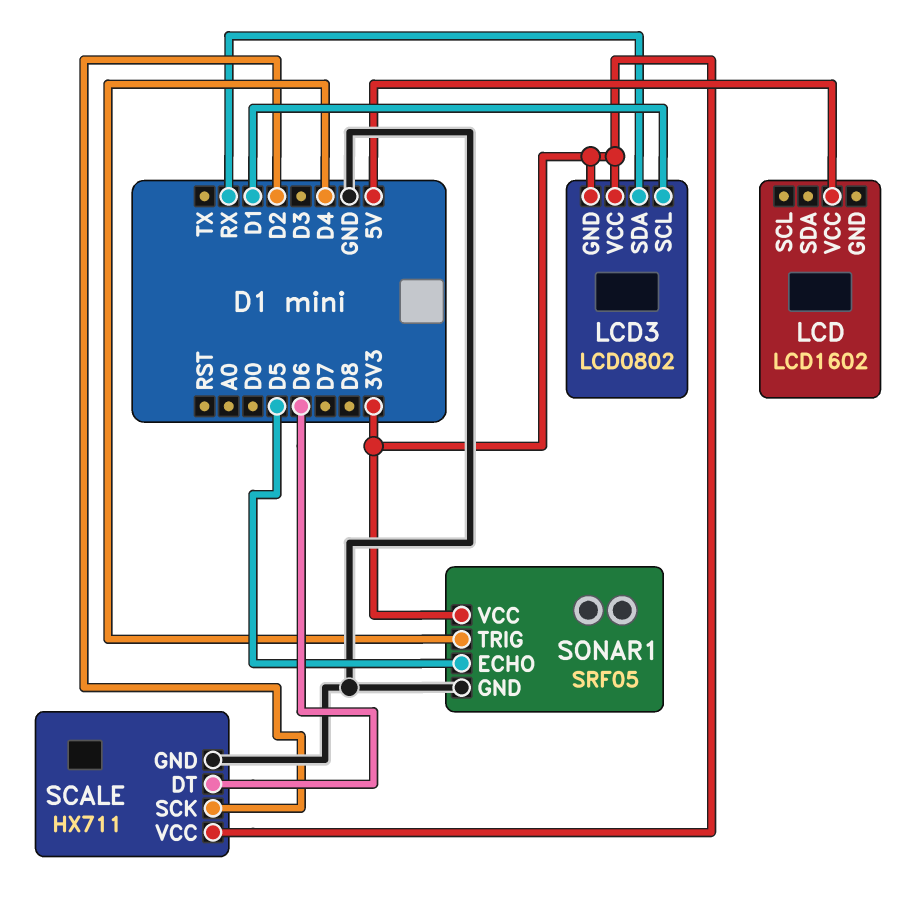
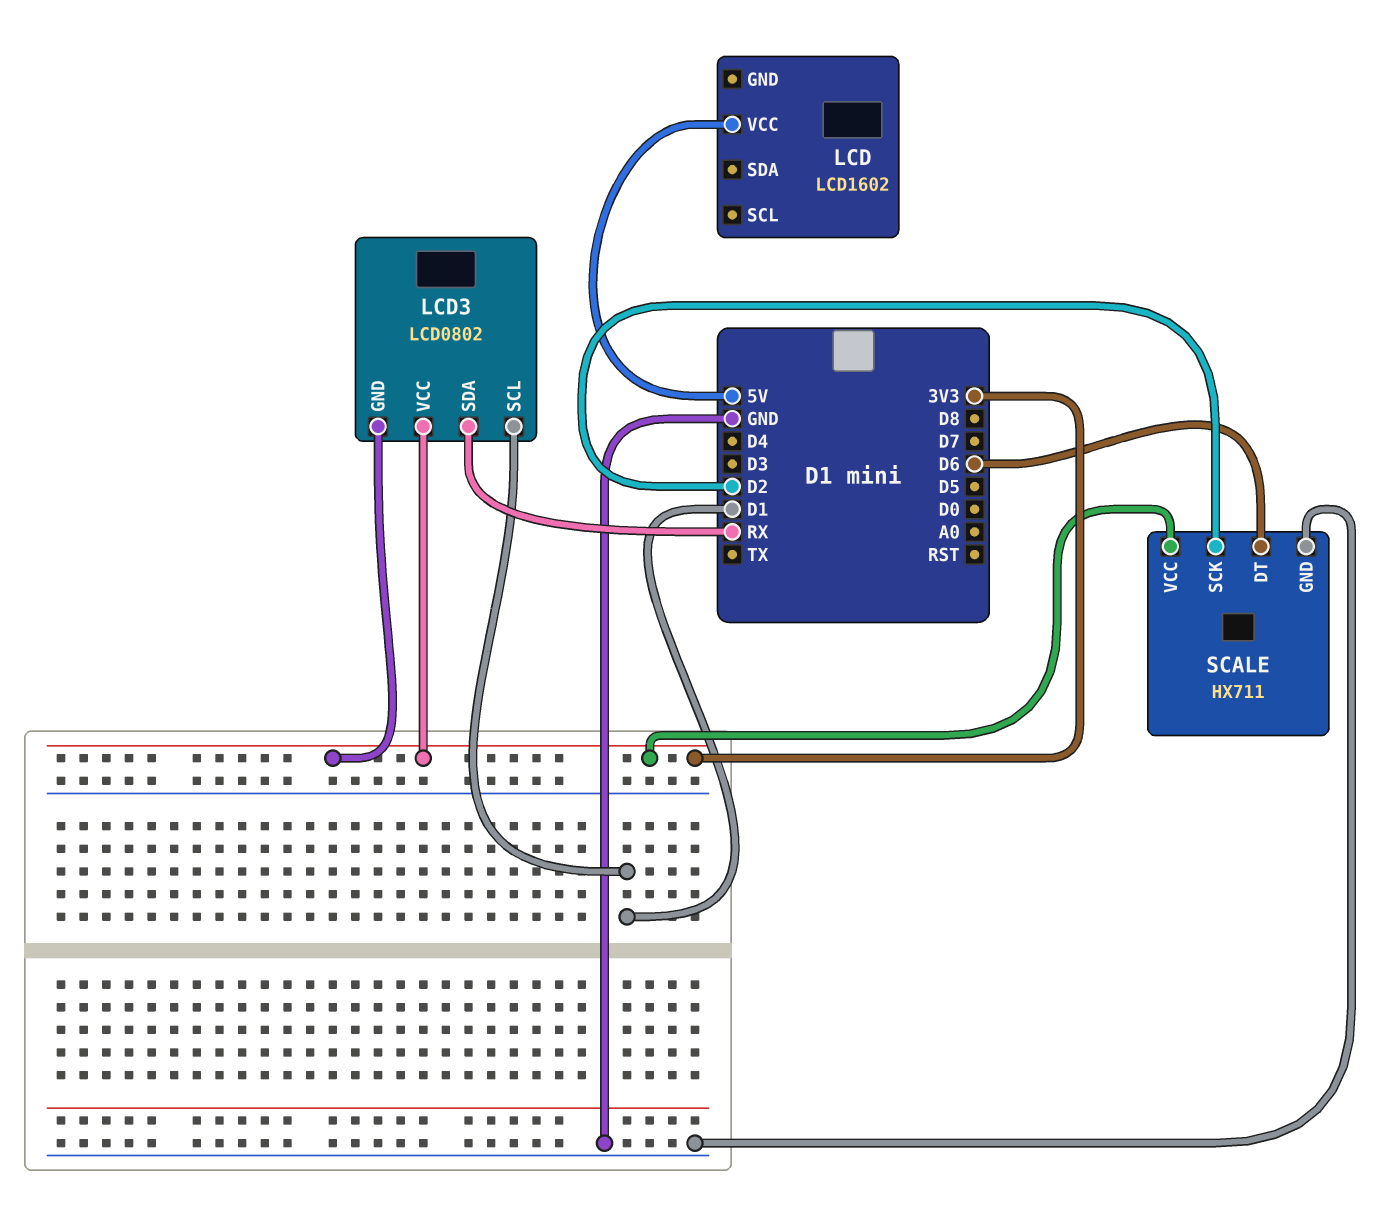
SONAR1: SRF05 -> none
SONAR1 pin ECHO: D5 -> none
SONAR1 pin GND: GND -> none
SONAR1 pin TRIG: D4 -> none
SONAR1 pin VCC: 3V3 -> none

